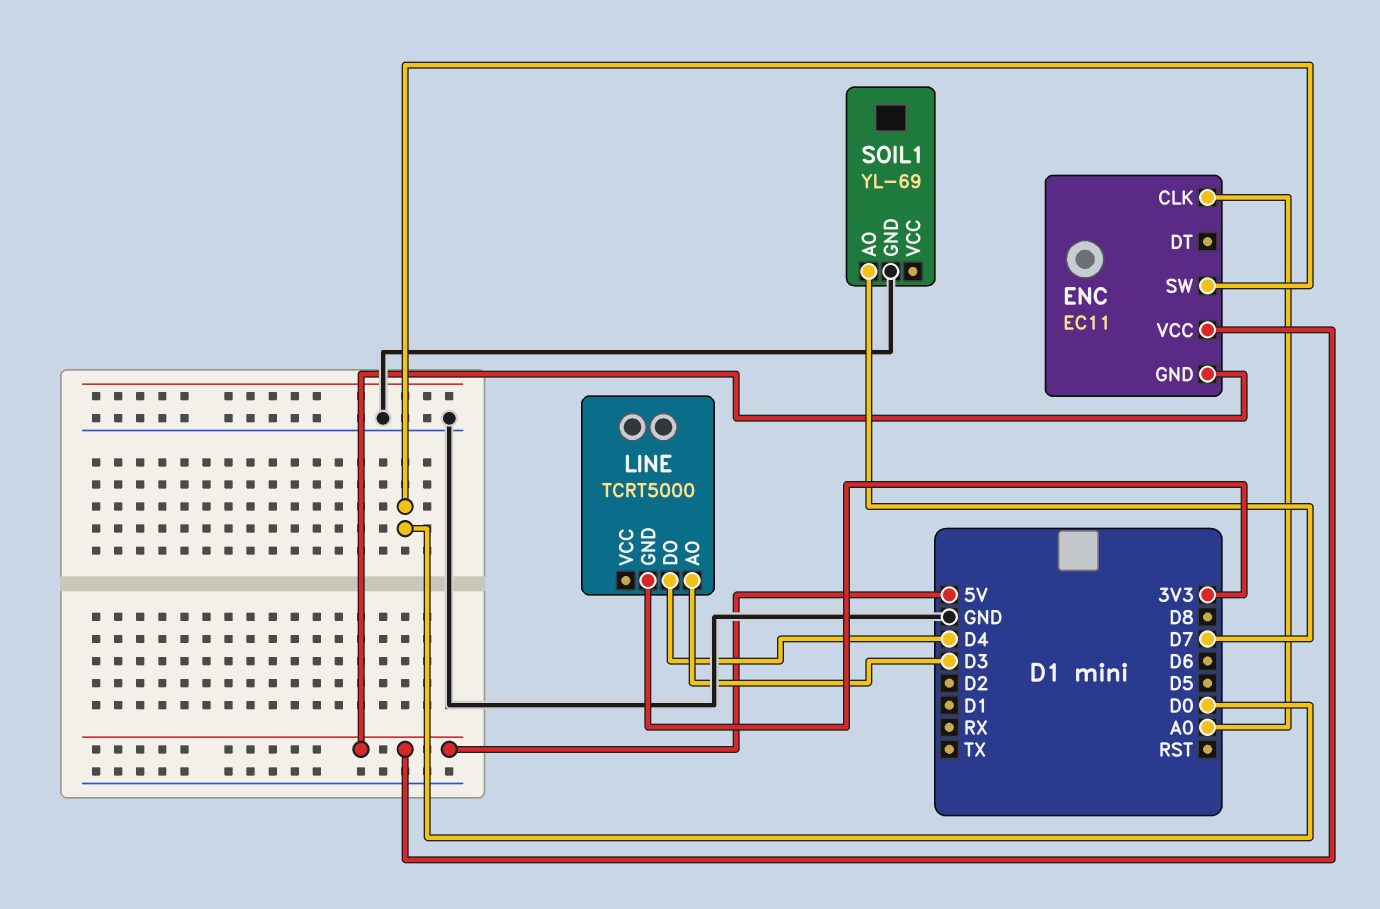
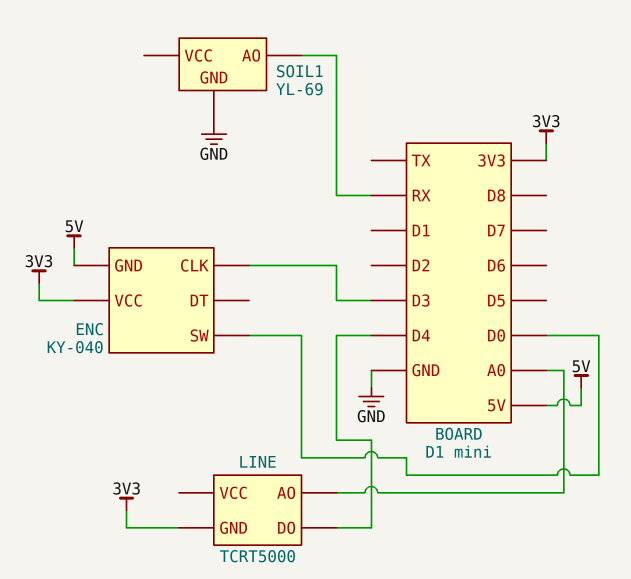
ENC: EC11 -> KY-040
ENC pin CLK: A0 -> D3
ENC pin VCC: 5V -> 3V3
LINE pin AO: D3 -> A0
SOIL1 pin AO: D7 -> RX

